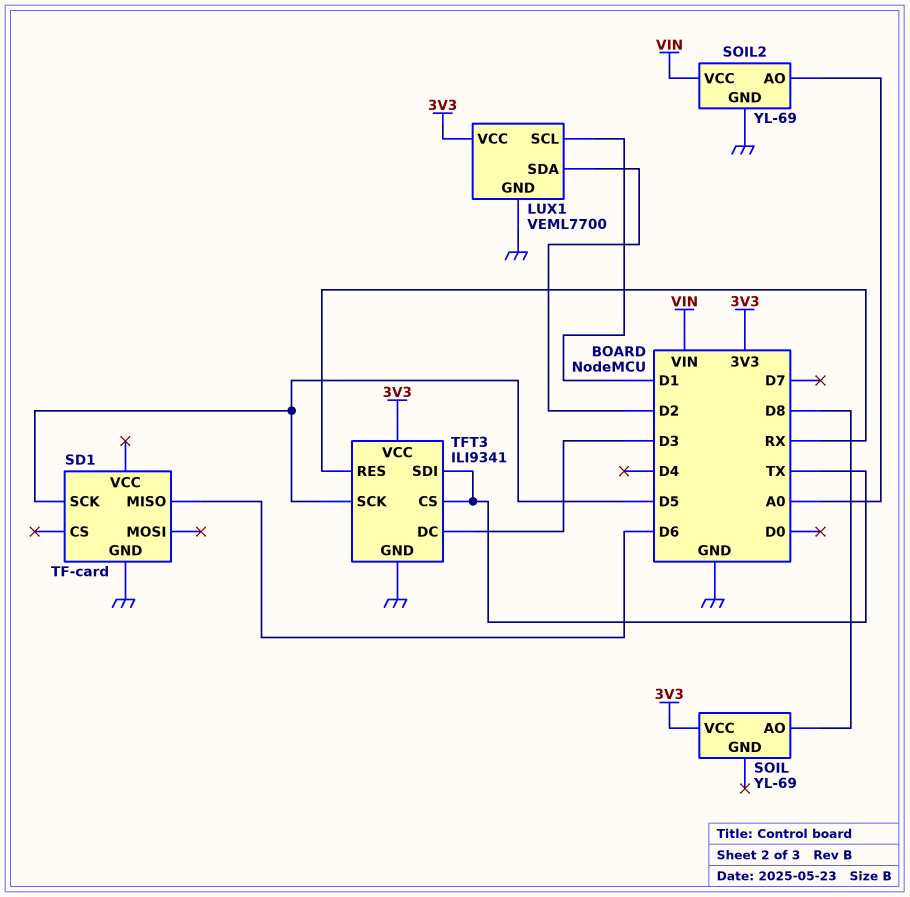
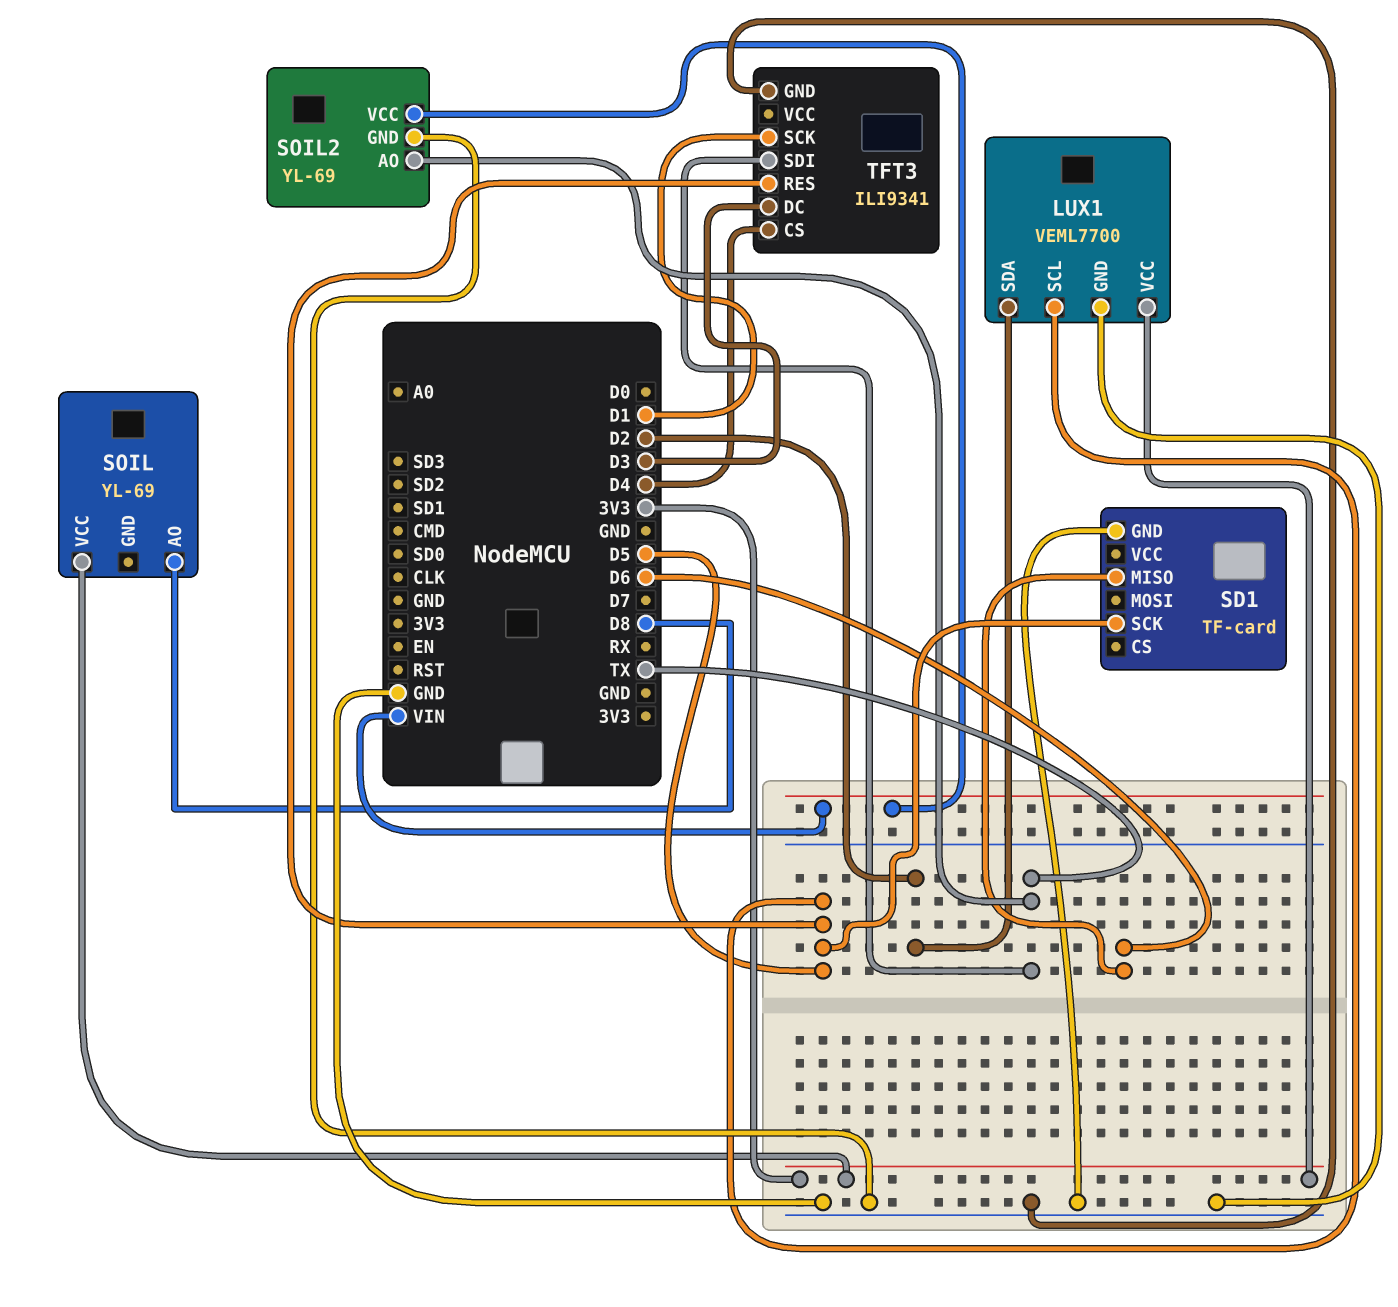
LUX1 pin SCL: D1 -> D5
SOIL2 pin AO: A0 -> TX
TFT3 pin CS: TX -> D4
TFT3 pin RES: RX -> D5
TFT3 pin SCK: D5 -> D1
TFT3 pin VCC: 3V3 -> none

